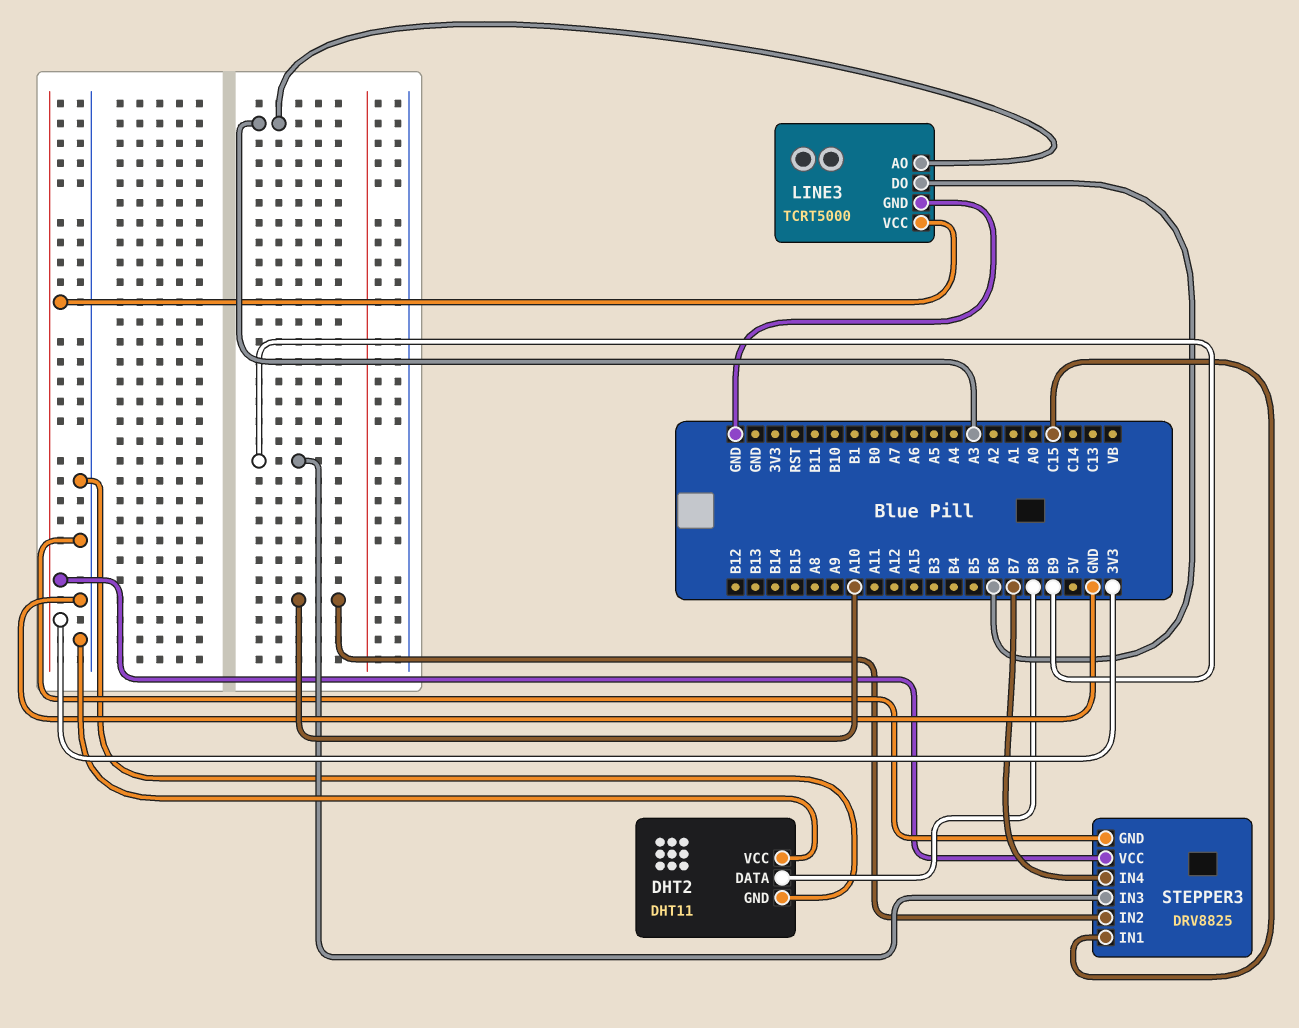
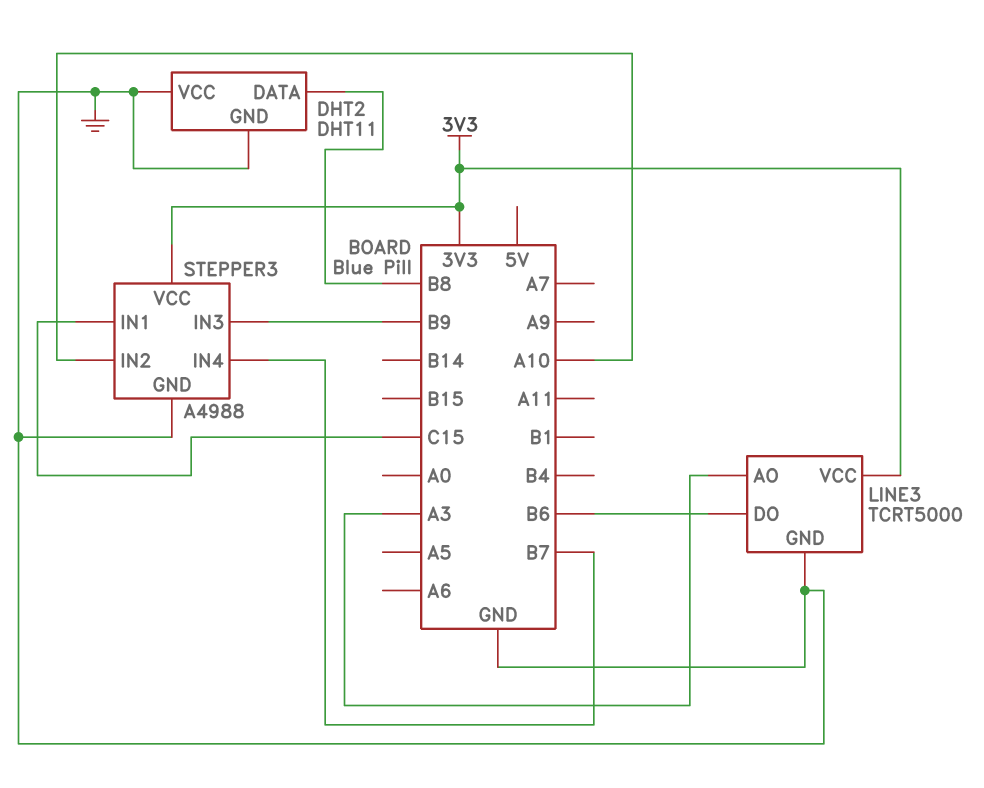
STEPPER3: DRV8825 -> A4988

